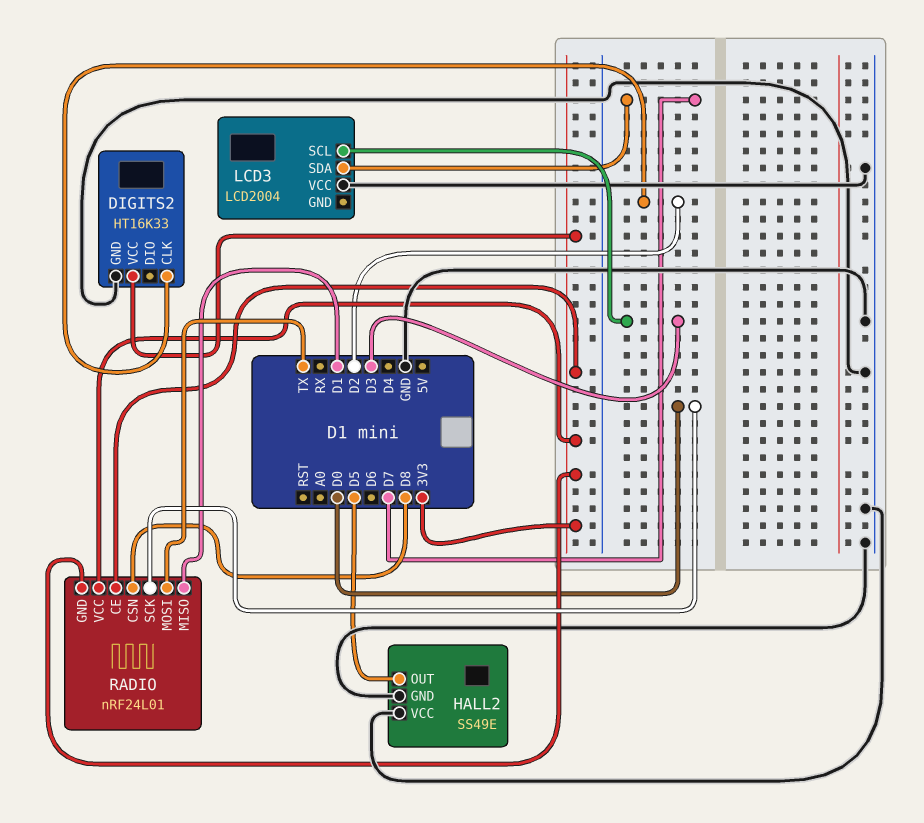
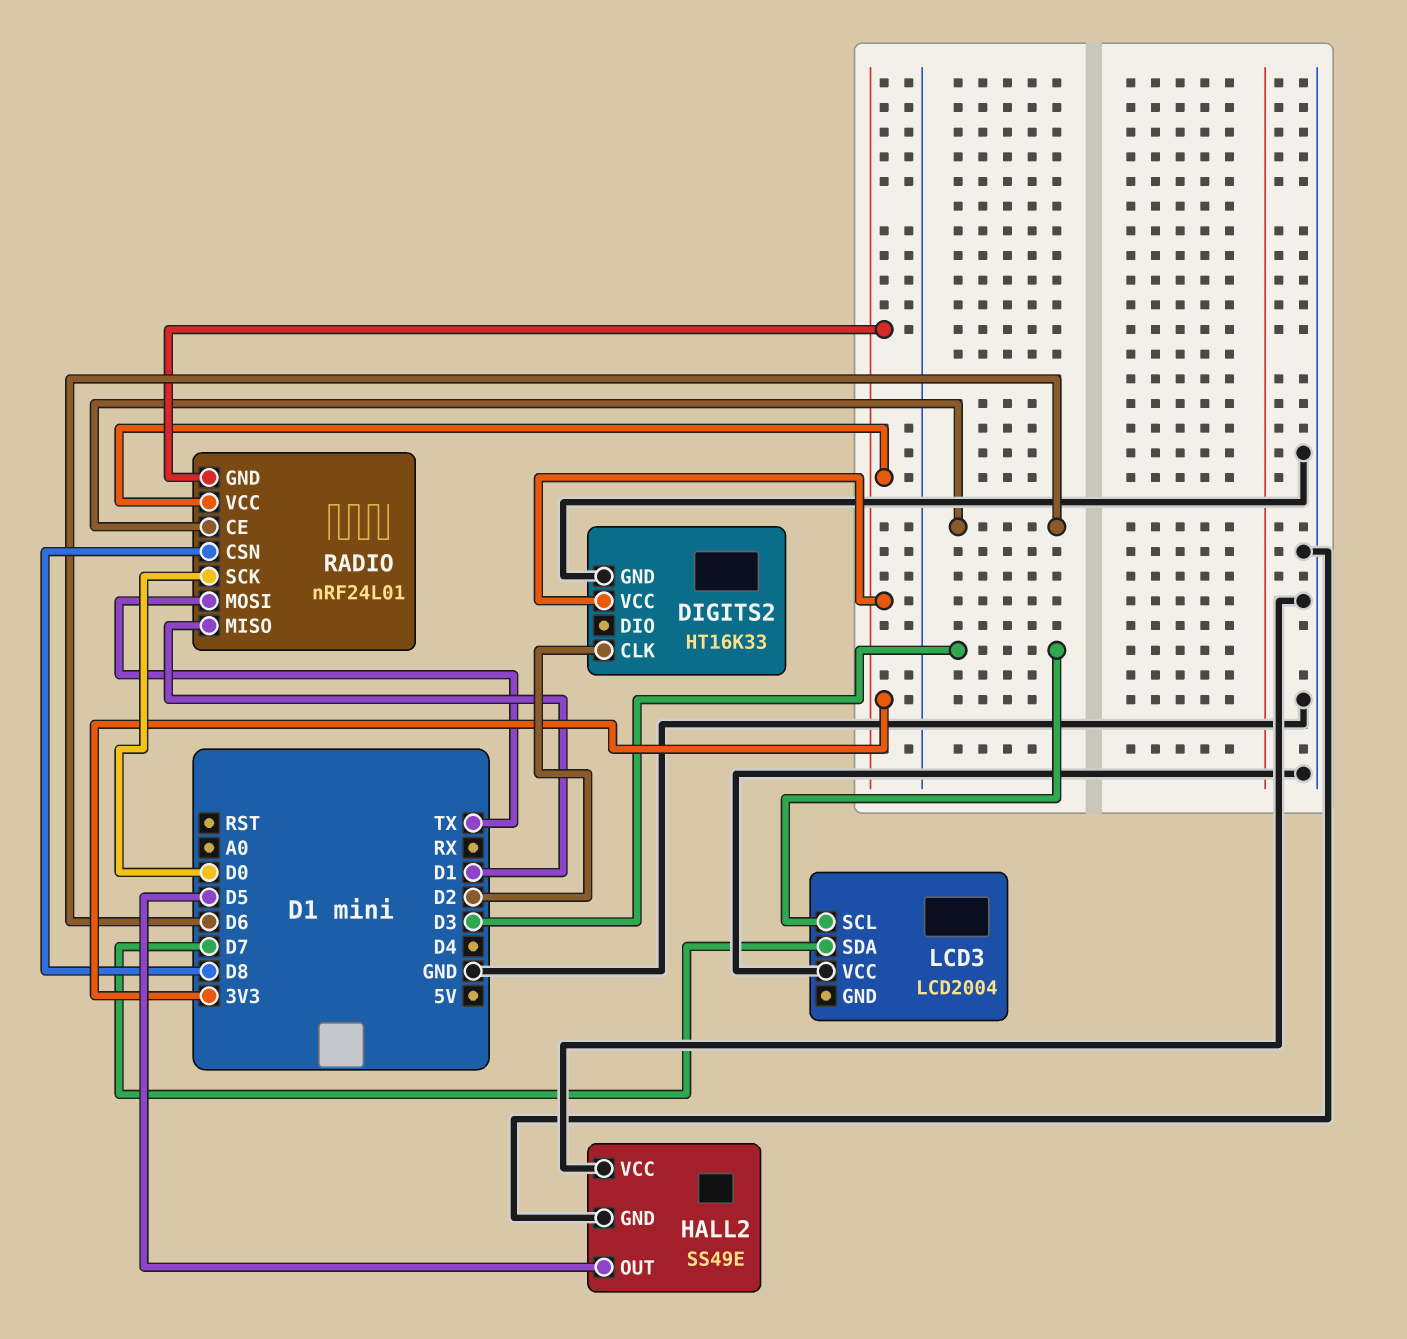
RADIO pin CE: 3V3 -> D6

